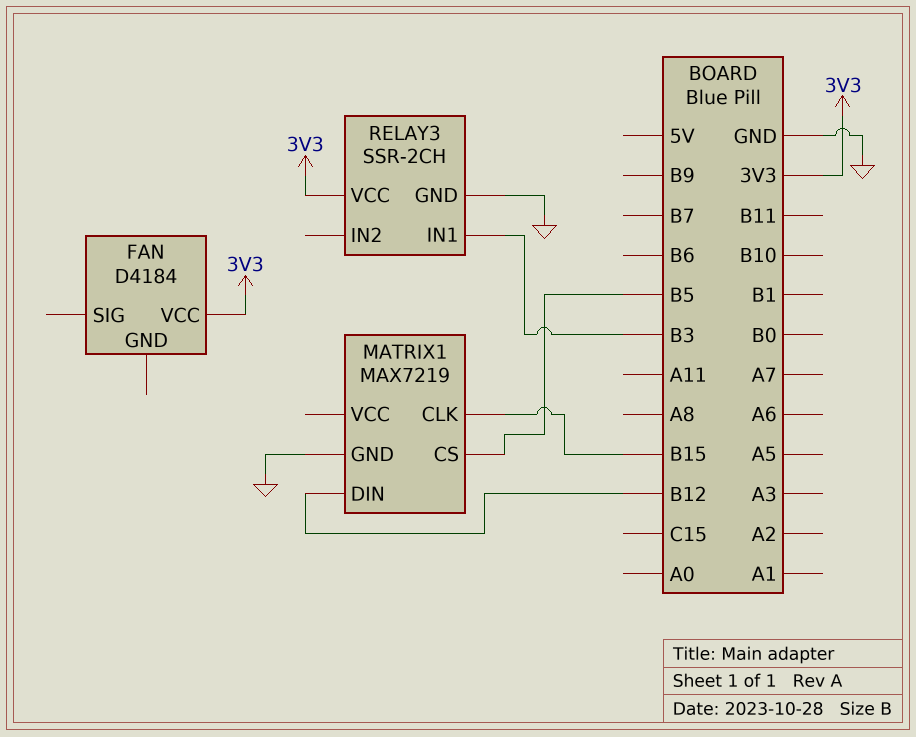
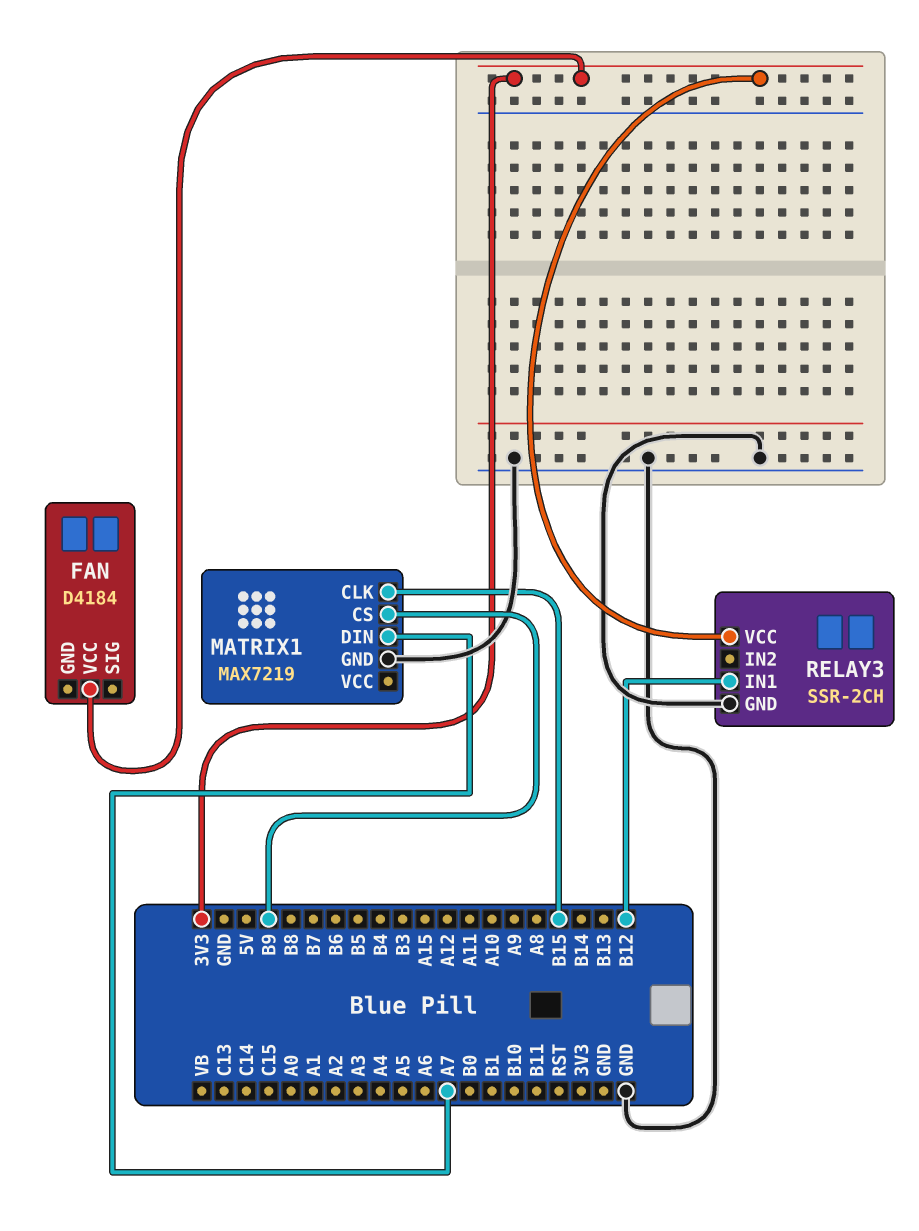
MATRIX1 pin CS: B5 -> B9
MATRIX1 pin DIN: B12 -> A7
RELAY3 pin IN1: B3 -> B12

